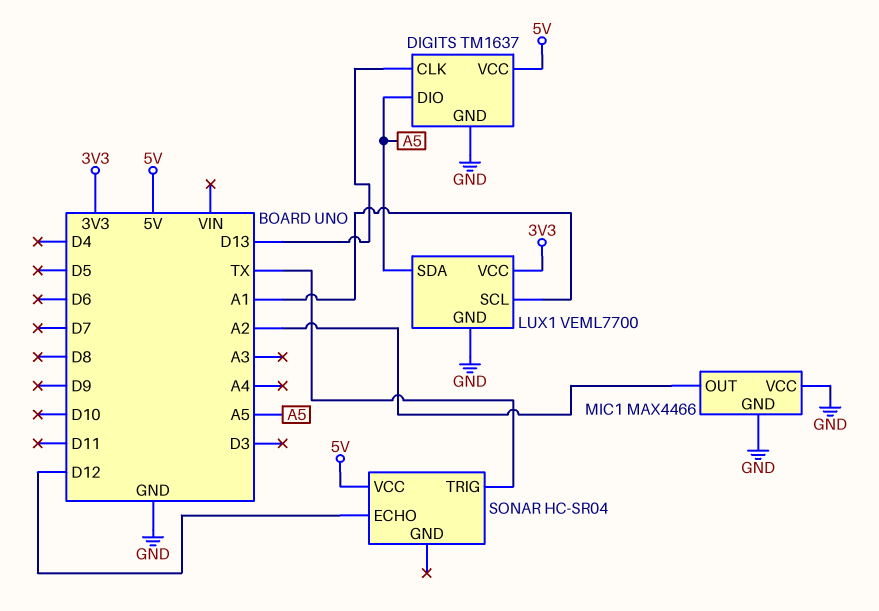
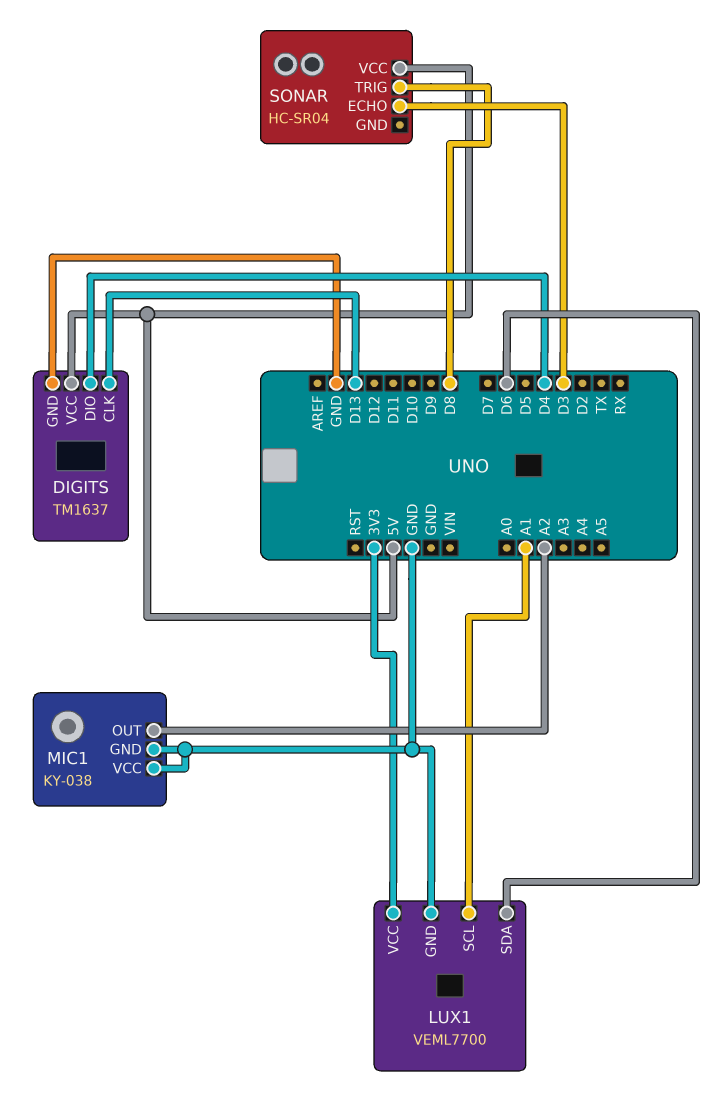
DIGITS pin DIO: A5 -> D4
LUX1 pin SDA: A5 -> D6
MIC1: MAX4466 -> KY-038
SONAR pin ECHO: D12 -> D3
SONAR pin TRIG: TX -> D8

